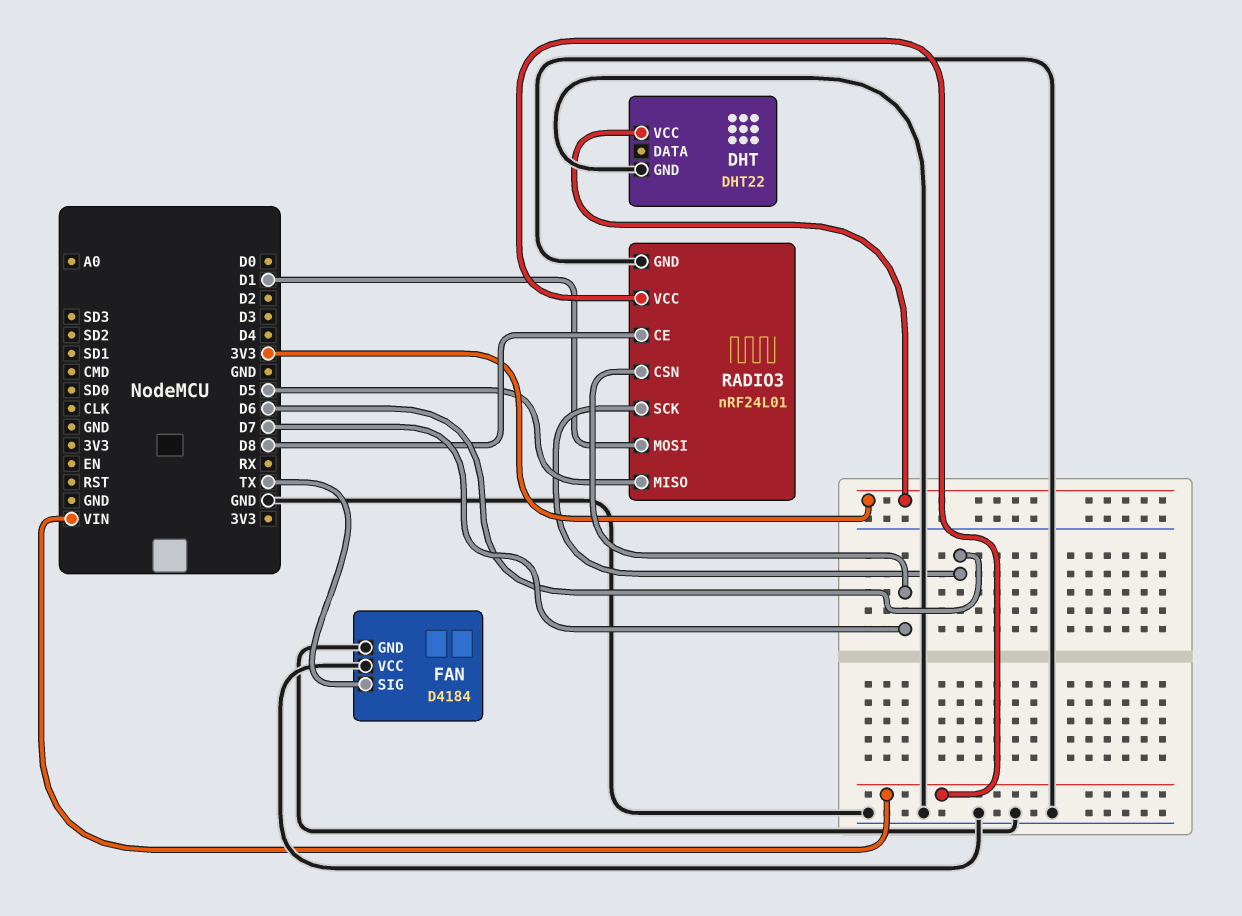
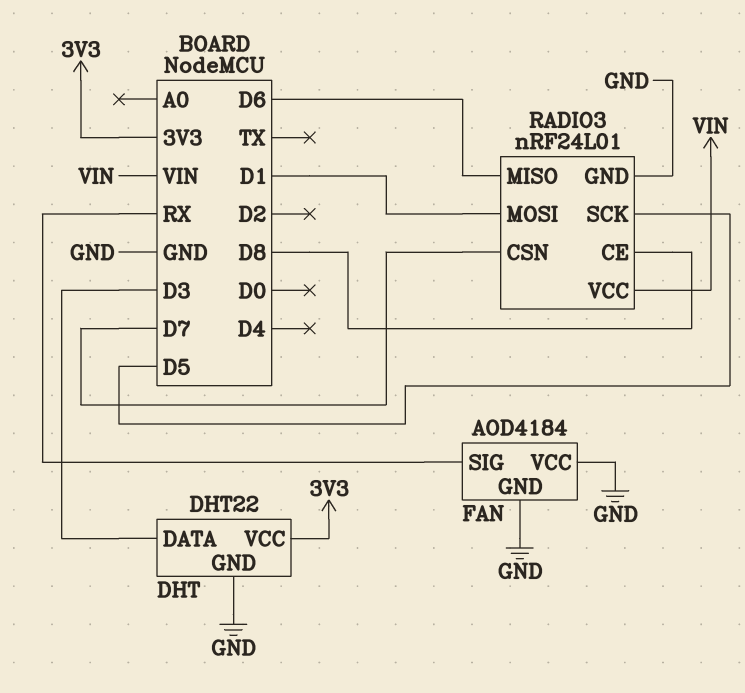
DHT pin DATA: none -> D3
FAN: D4184 -> AOD4184
FAN pin SIG: TX -> RX
RADIO3 pin MISO: D5 -> D6
RADIO3 pin SCK: D6 -> D5

